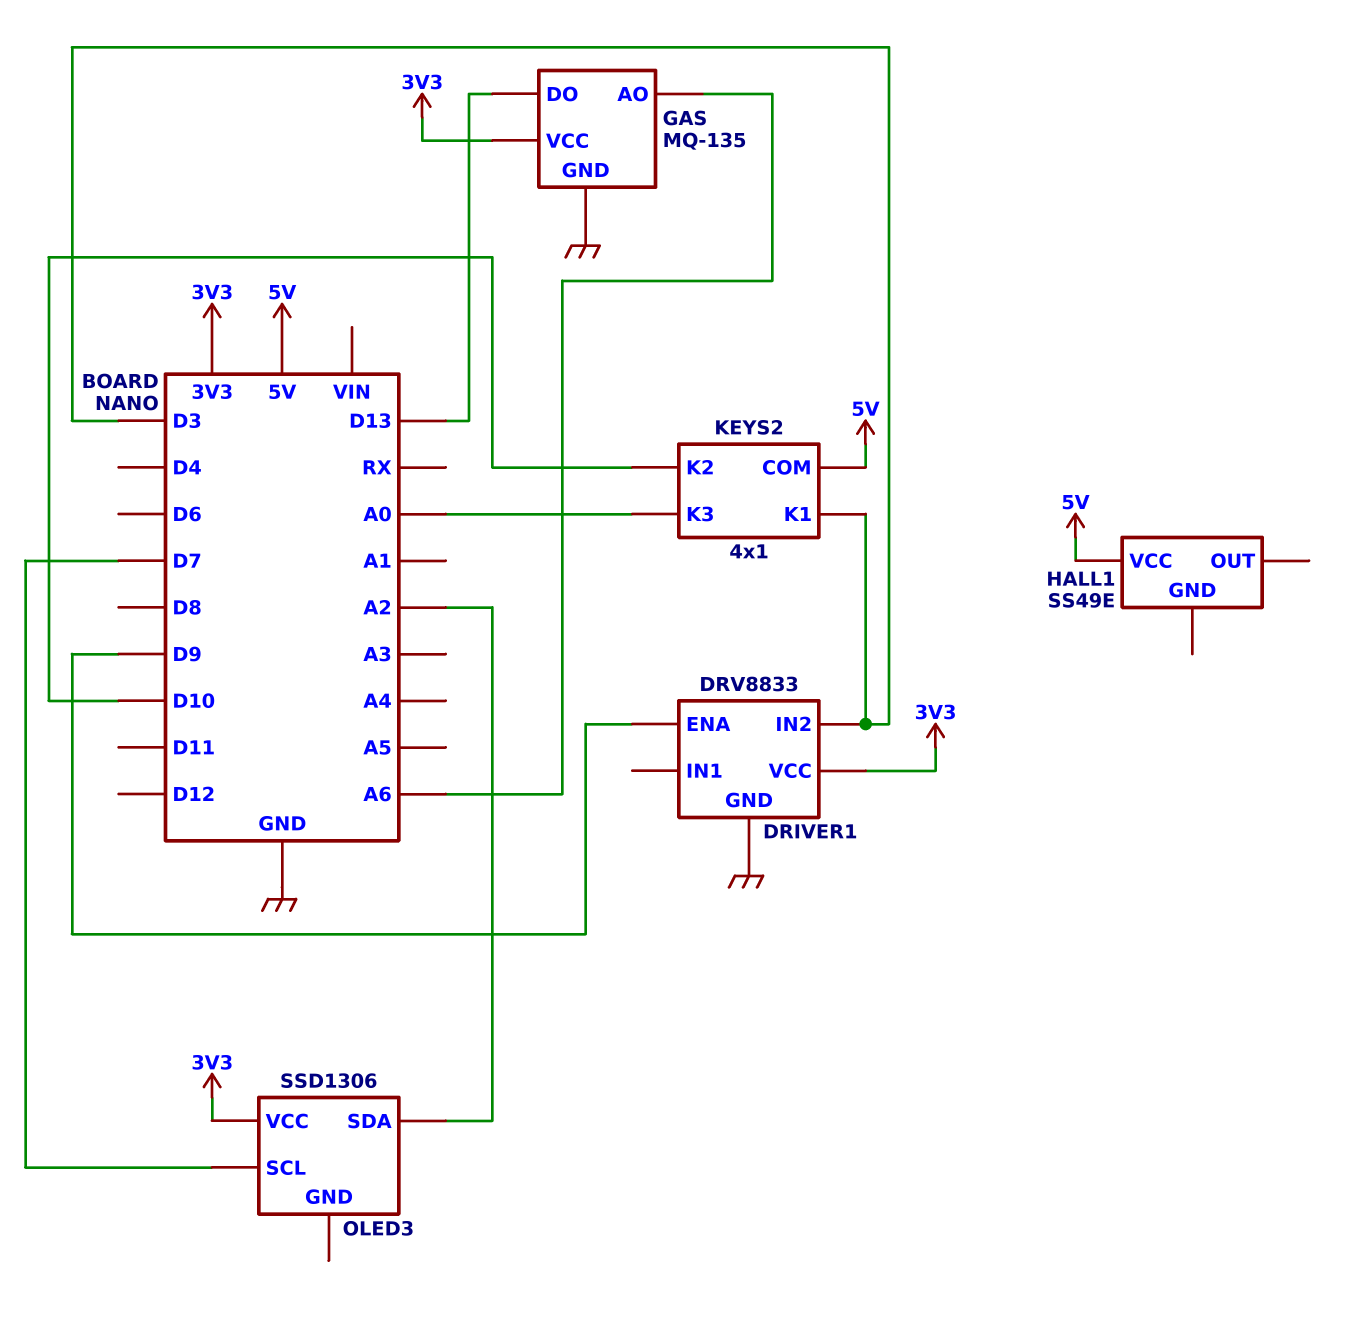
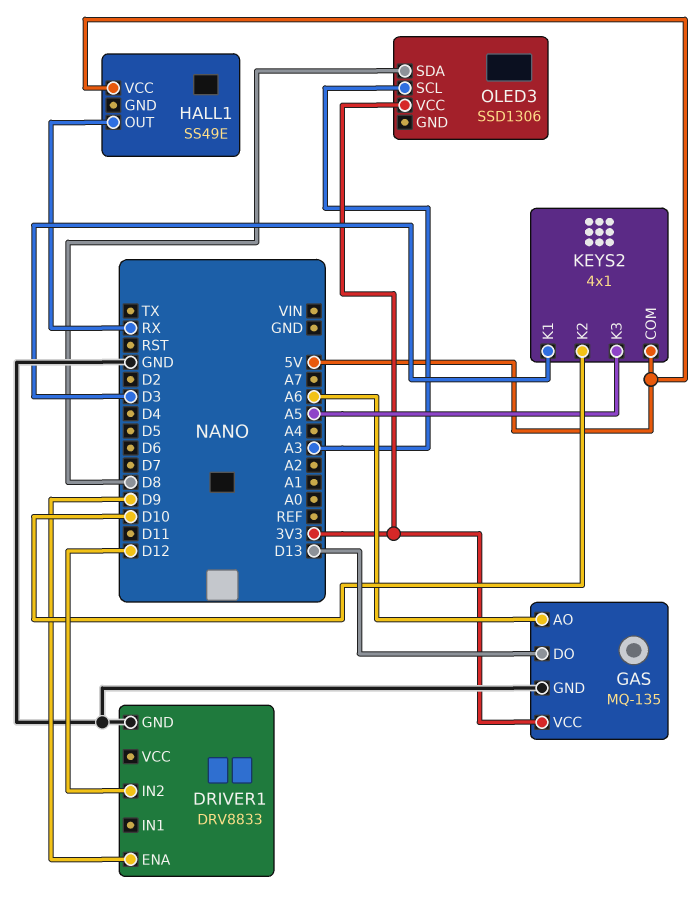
DRIVER1 pin IN2: D3 -> D12
DRIVER1 pin VCC: 3V3 -> none
HALL1 pin OUT: none -> RX
KEYS2 pin K3: A0 -> A5
OLED3 pin SCL: D7 -> A3
OLED3 pin SDA: A2 -> D8

